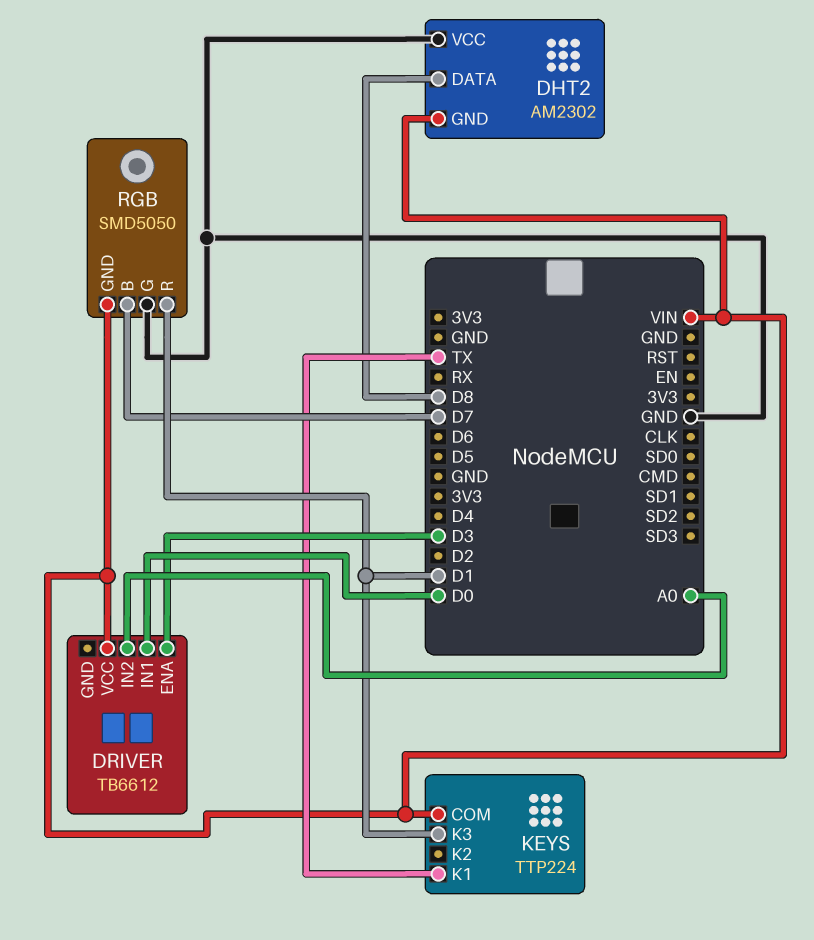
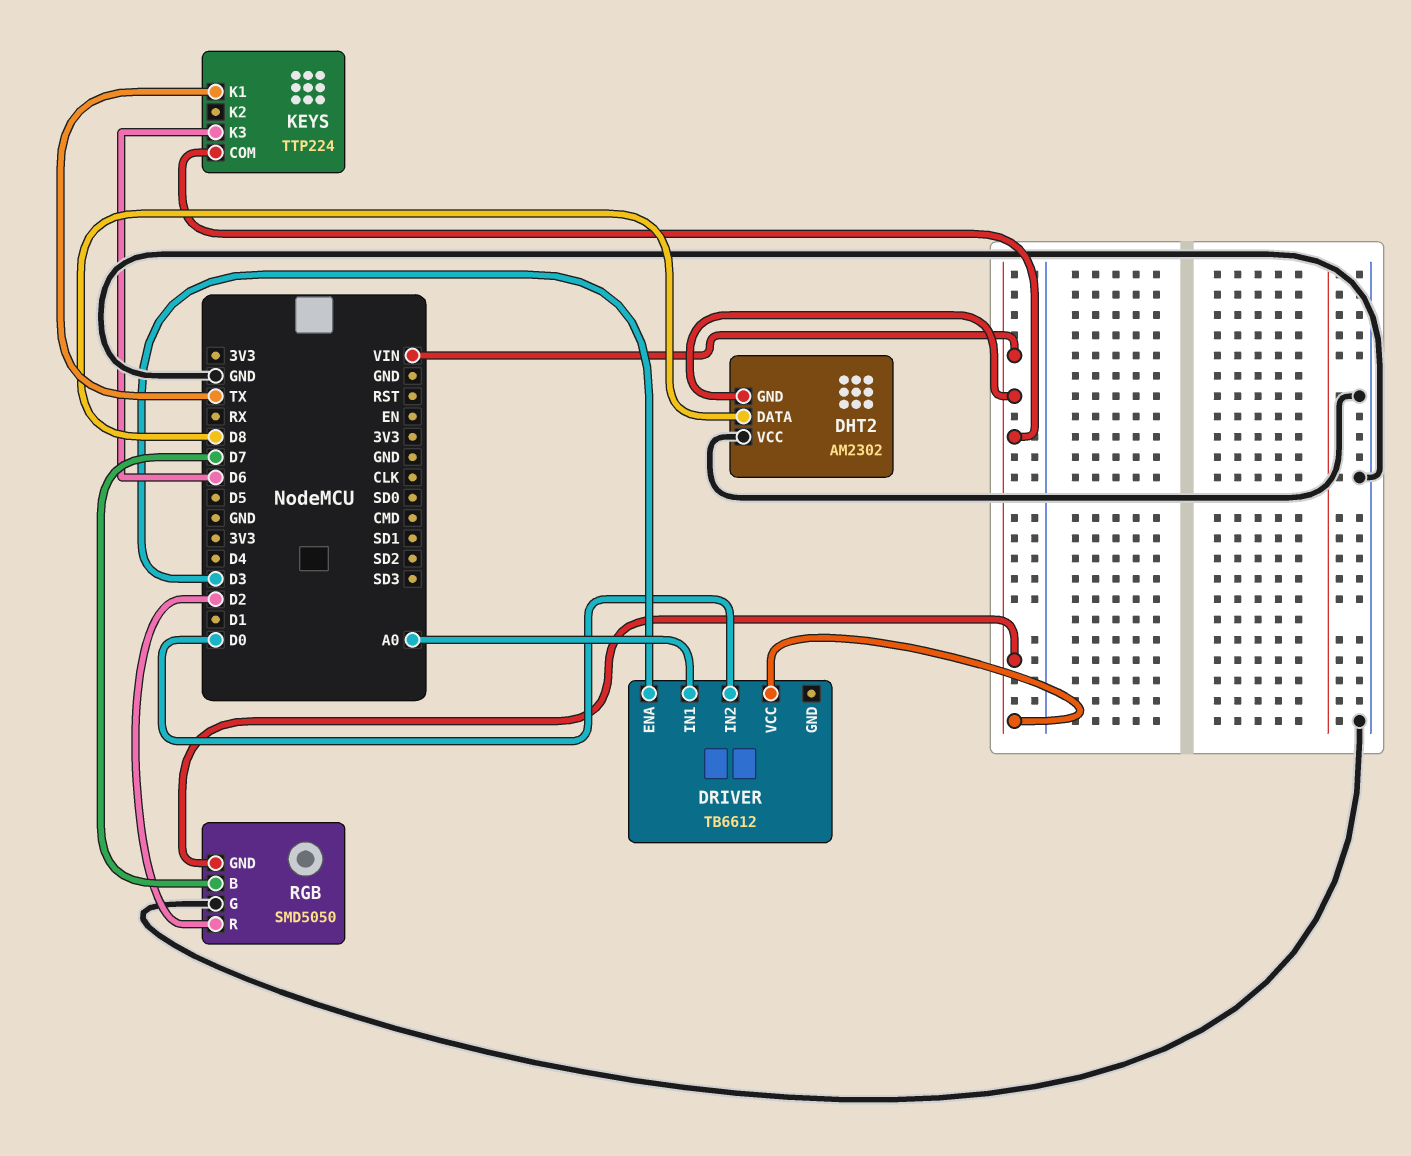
DRIVER pin IN1: D0 -> A0
DRIVER pin IN2: A0 -> D0
KEYS pin K3: D1 -> D6
RGB pin R: D1 -> D2

